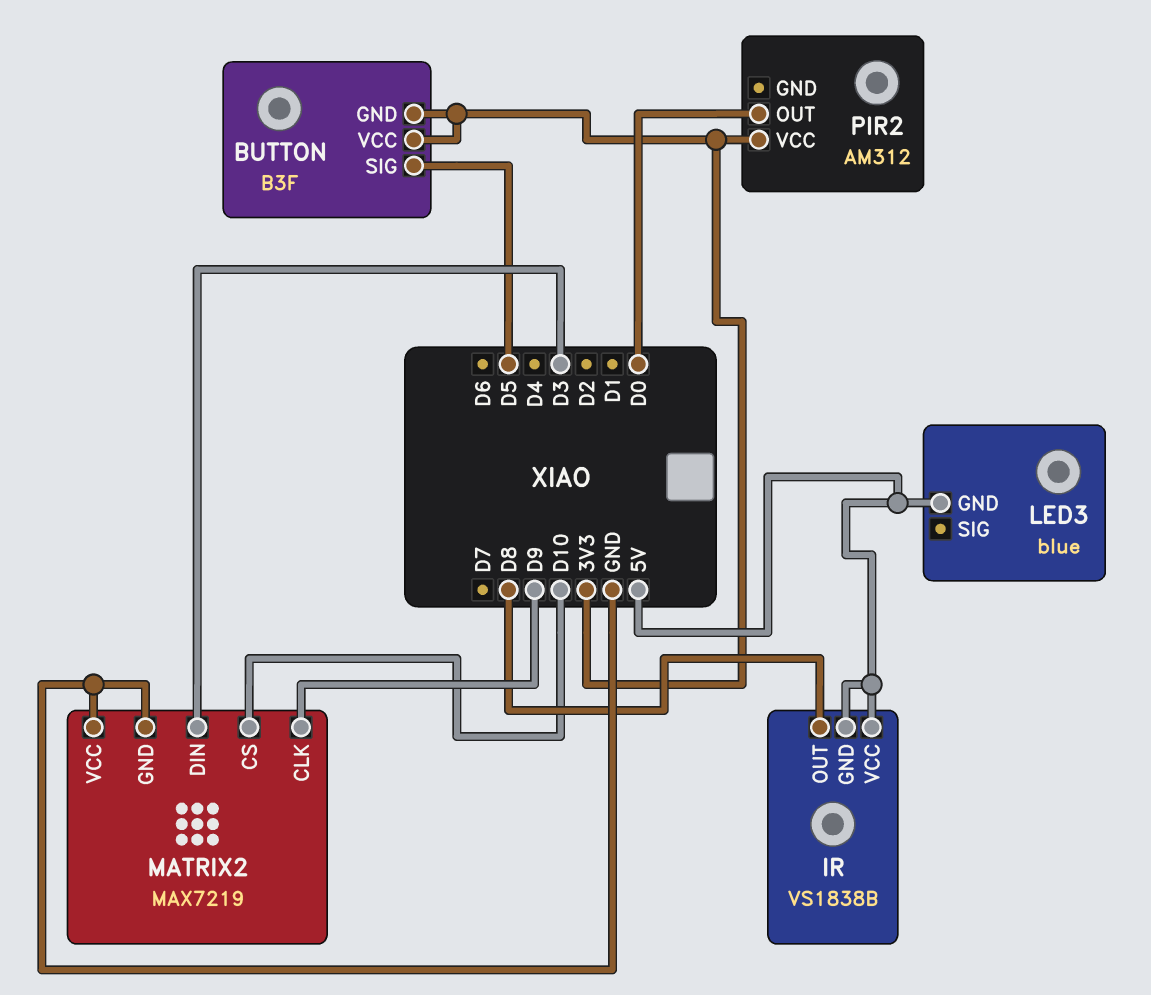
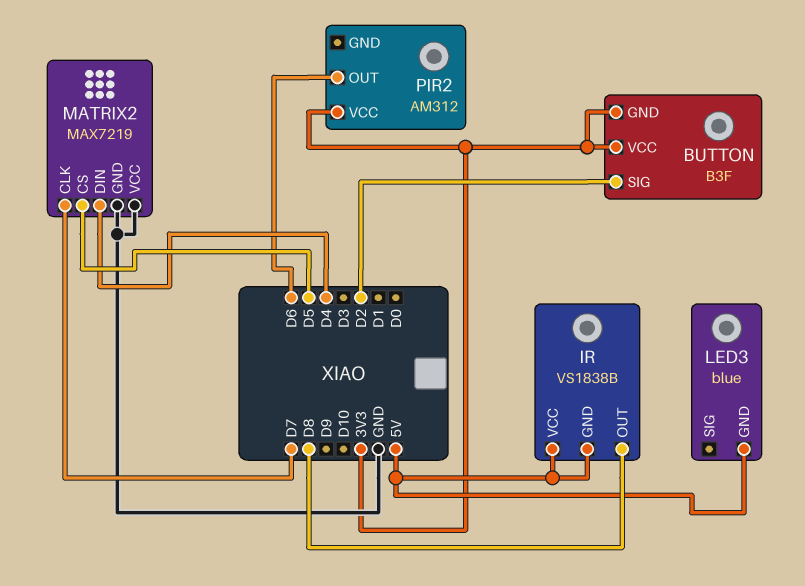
BUTTON pin SIG: D5 -> D2
MATRIX2 pin CLK: D9 -> D7
MATRIX2 pin CS: D10 -> D5
MATRIX2 pin DIN: D3 -> D4
PIR2 pin OUT: D0 -> D6

